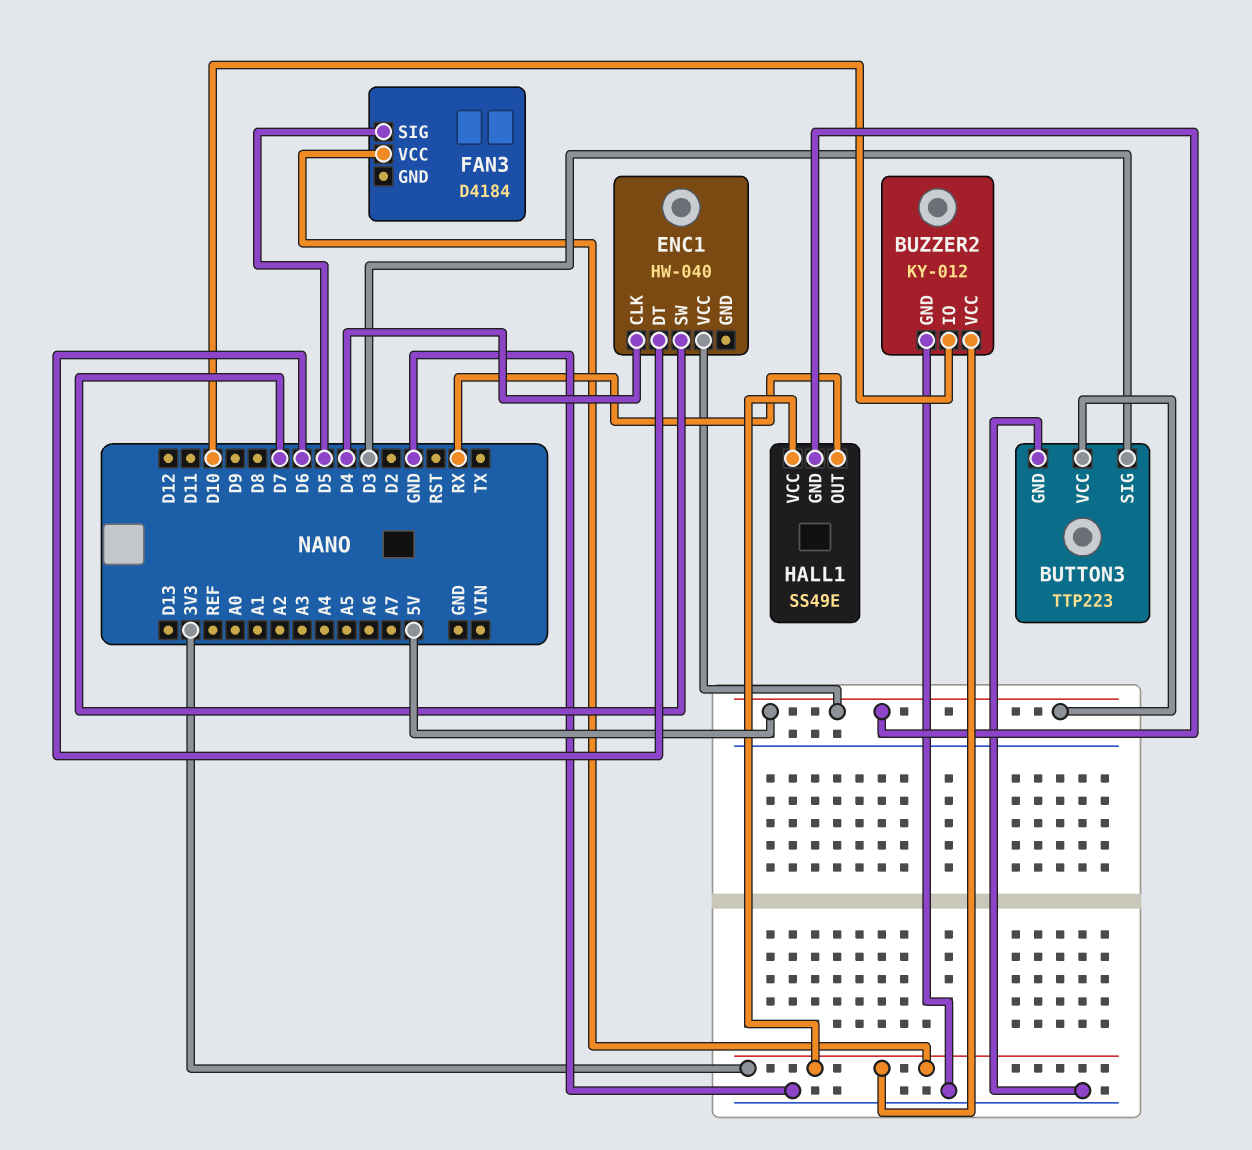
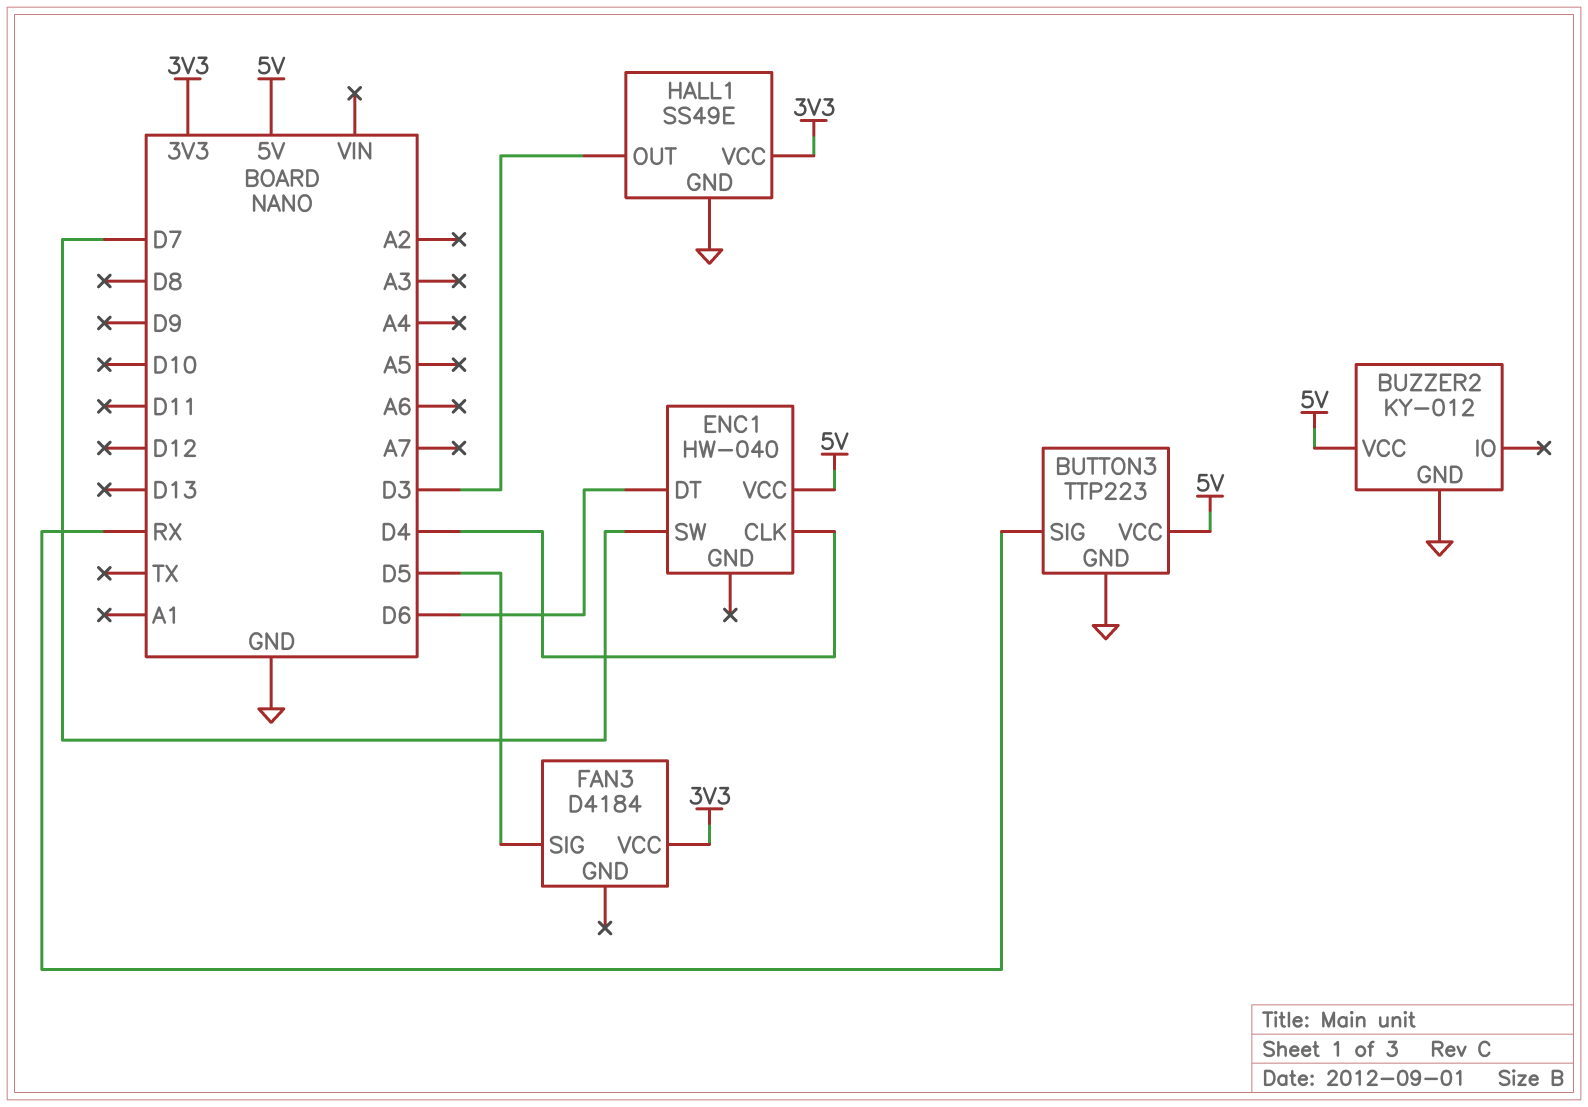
BUTTON3 pin SIG: D3 -> RX
BUZZER2 pin IO: D10 -> none
BUZZER2 pin VCC: 3V3 -> 5V
HALL1 pin GND: 5V -> GND
HALL1 pin OUT: RX -> D3

